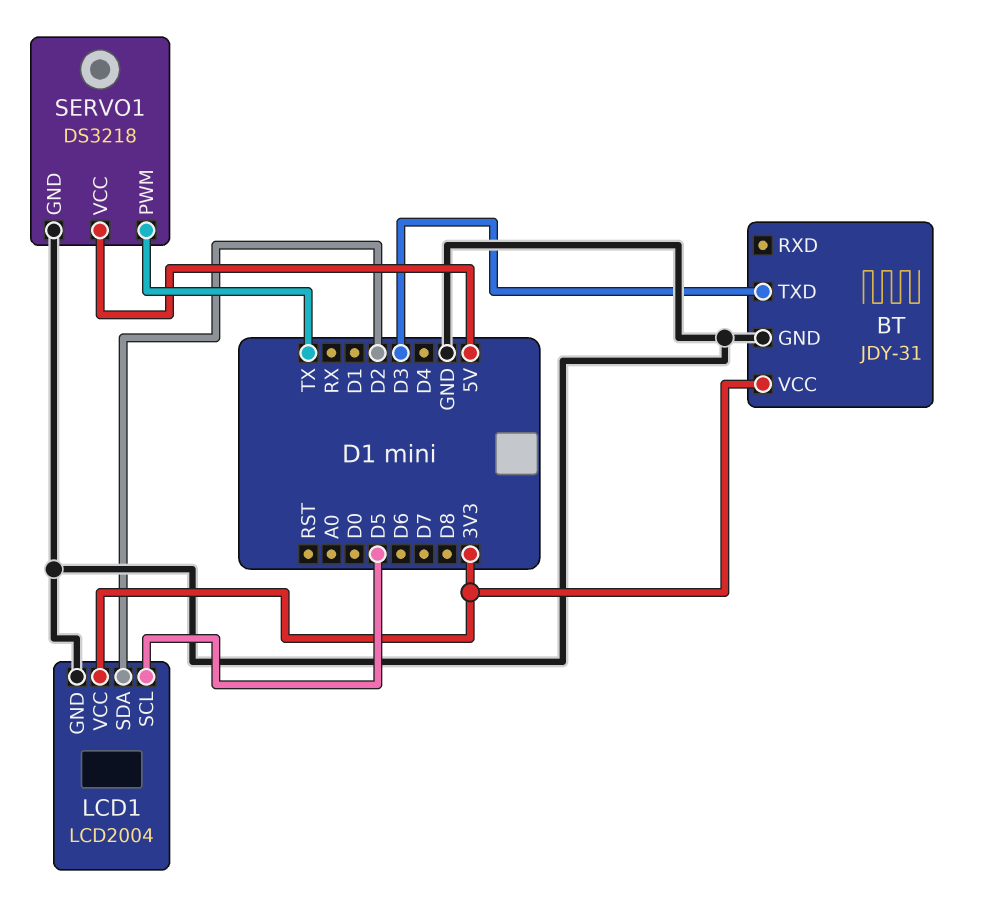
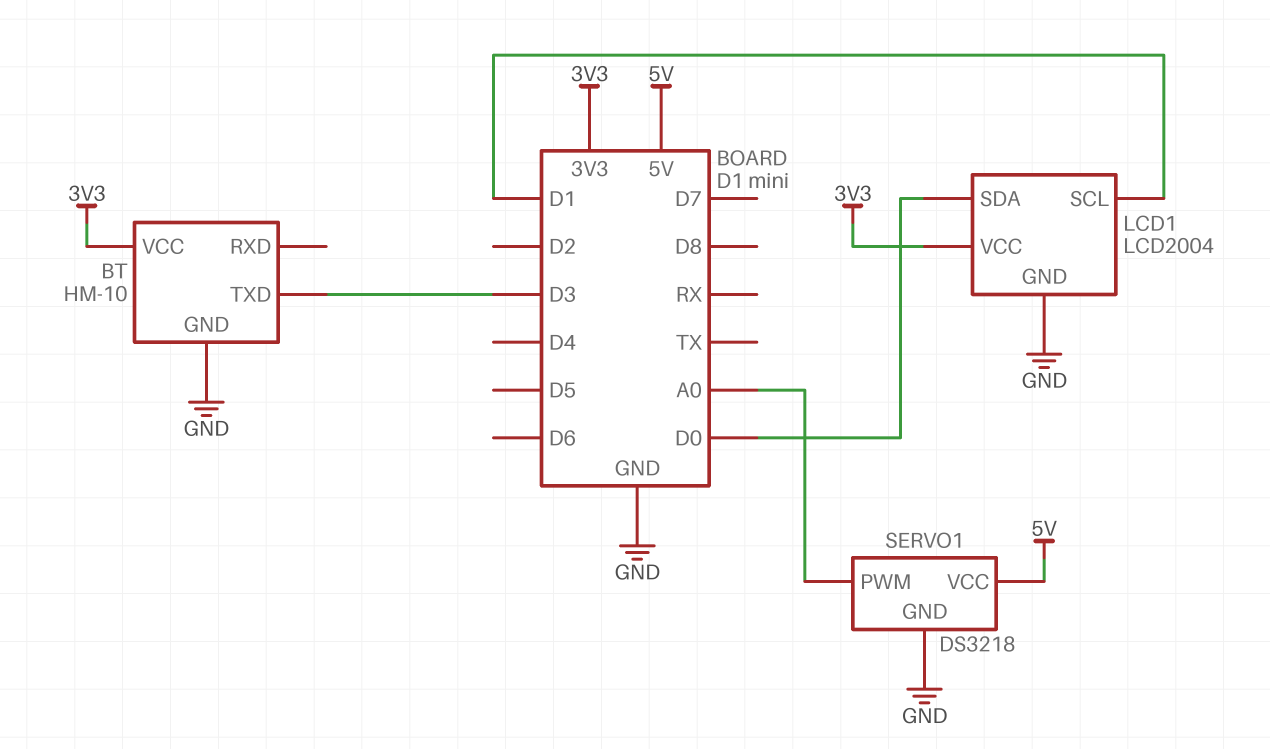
BT: JDY-31 -> HM-10
LCD1 pin SCL: D5 -> D1
LCD1 pin SDA: D2 -> D0
SERVO1 pin PWM: TX -> A0

